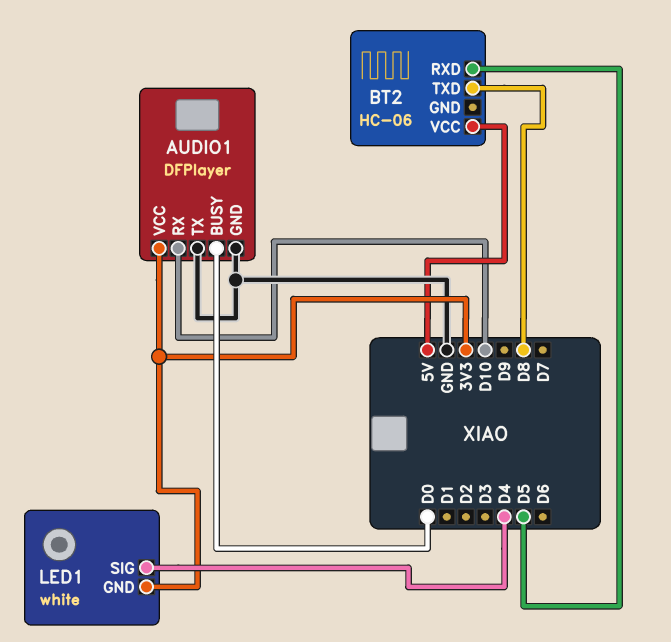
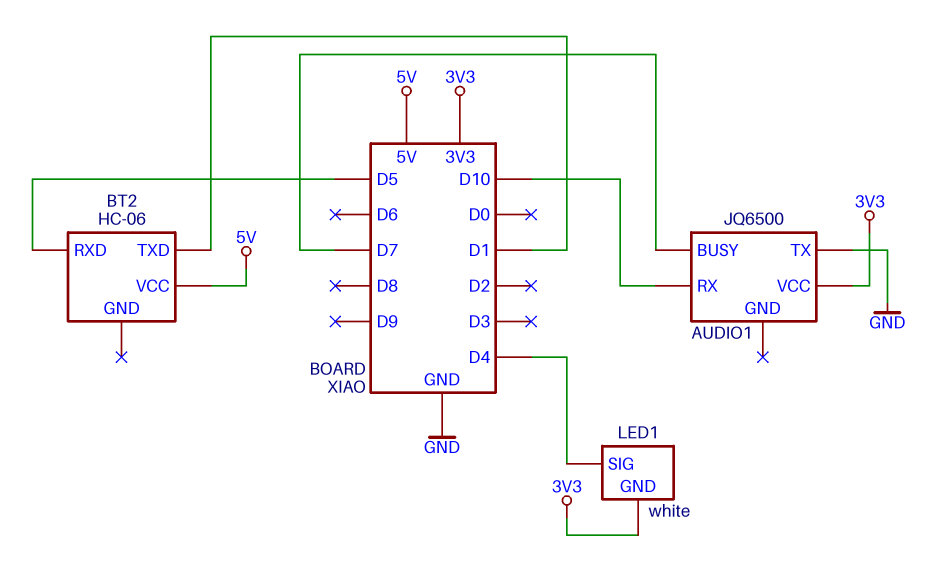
AUDIO1: DFPlayer -> JQ6500
AUDIO1 pin BUSY: D0 -> D7
AUDIO1 pin GND: GND -> none
BT2 pin TXD: D8 -> D1

